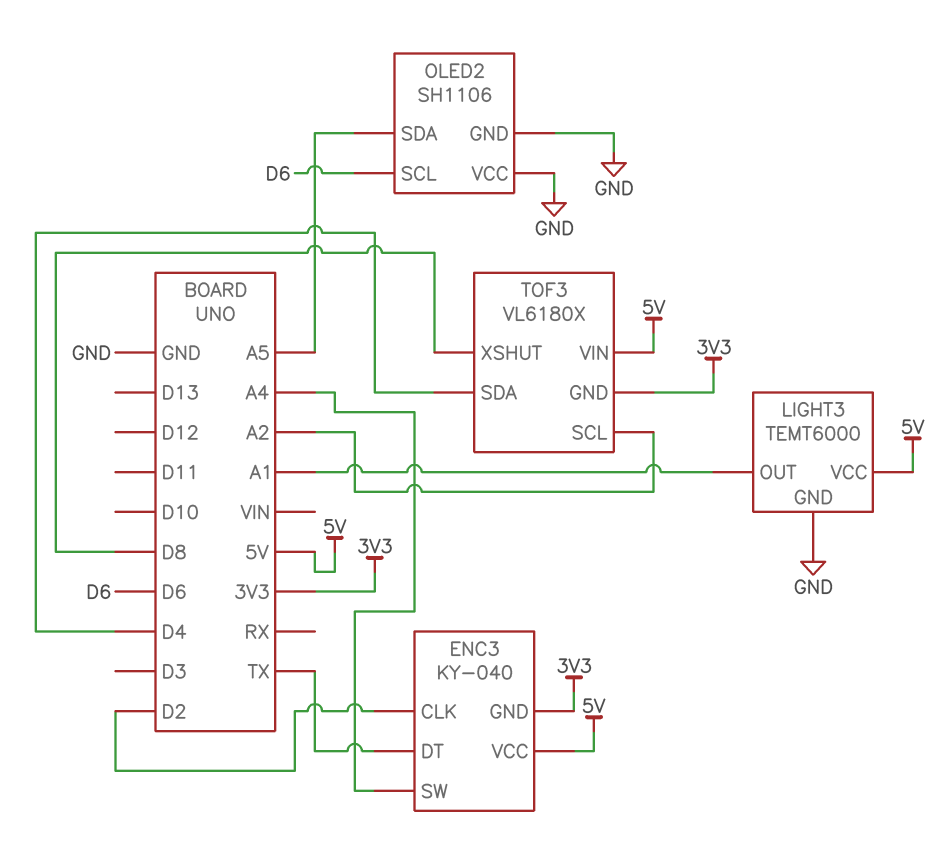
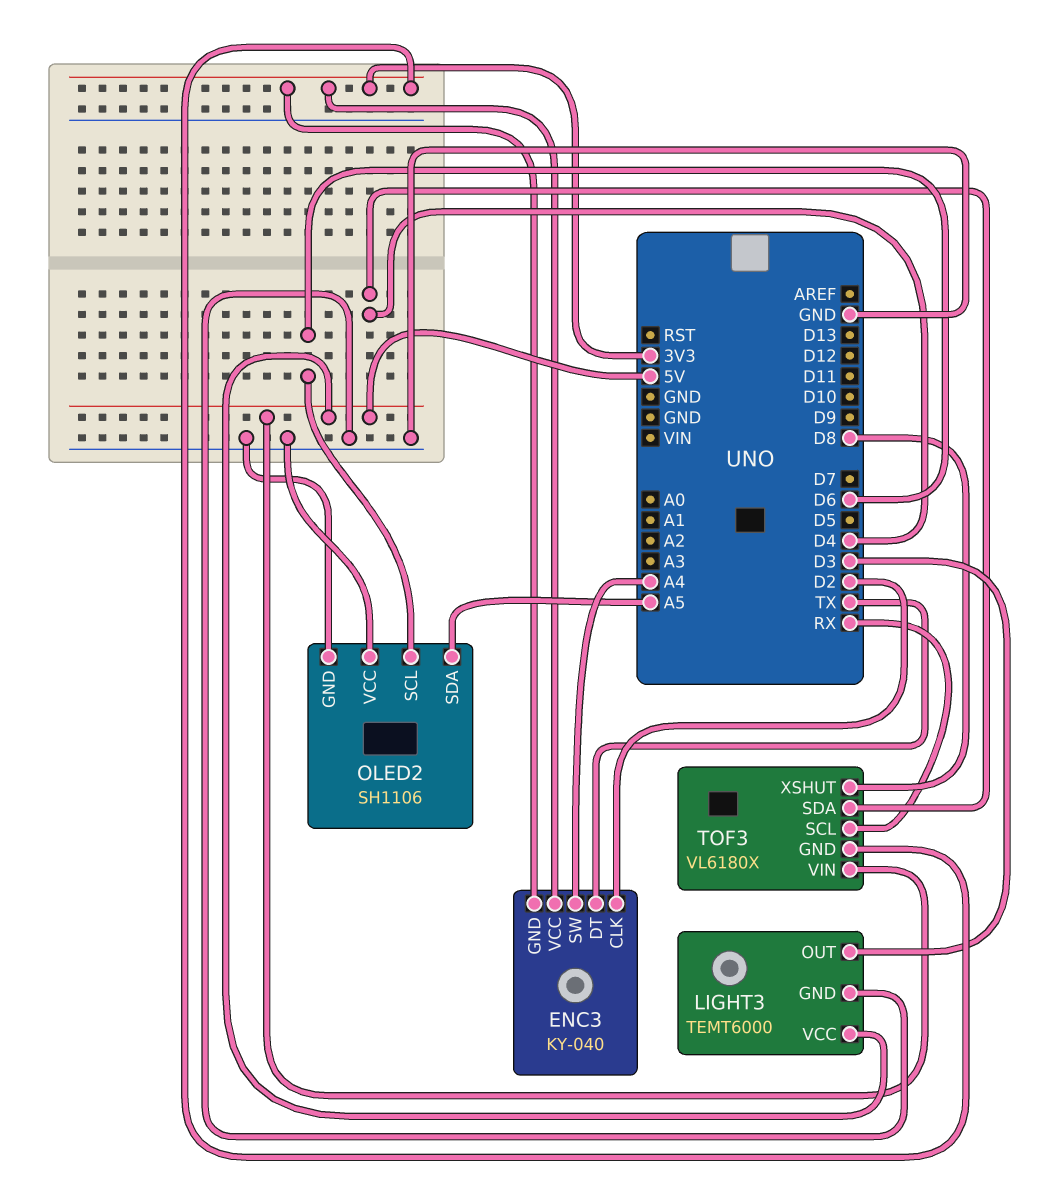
ENC3 pin VCC: 5V -> 3V3
LIGHT3 pin OUT: A1 -> D3
TOF3 pin SCL: A2 -> RX

